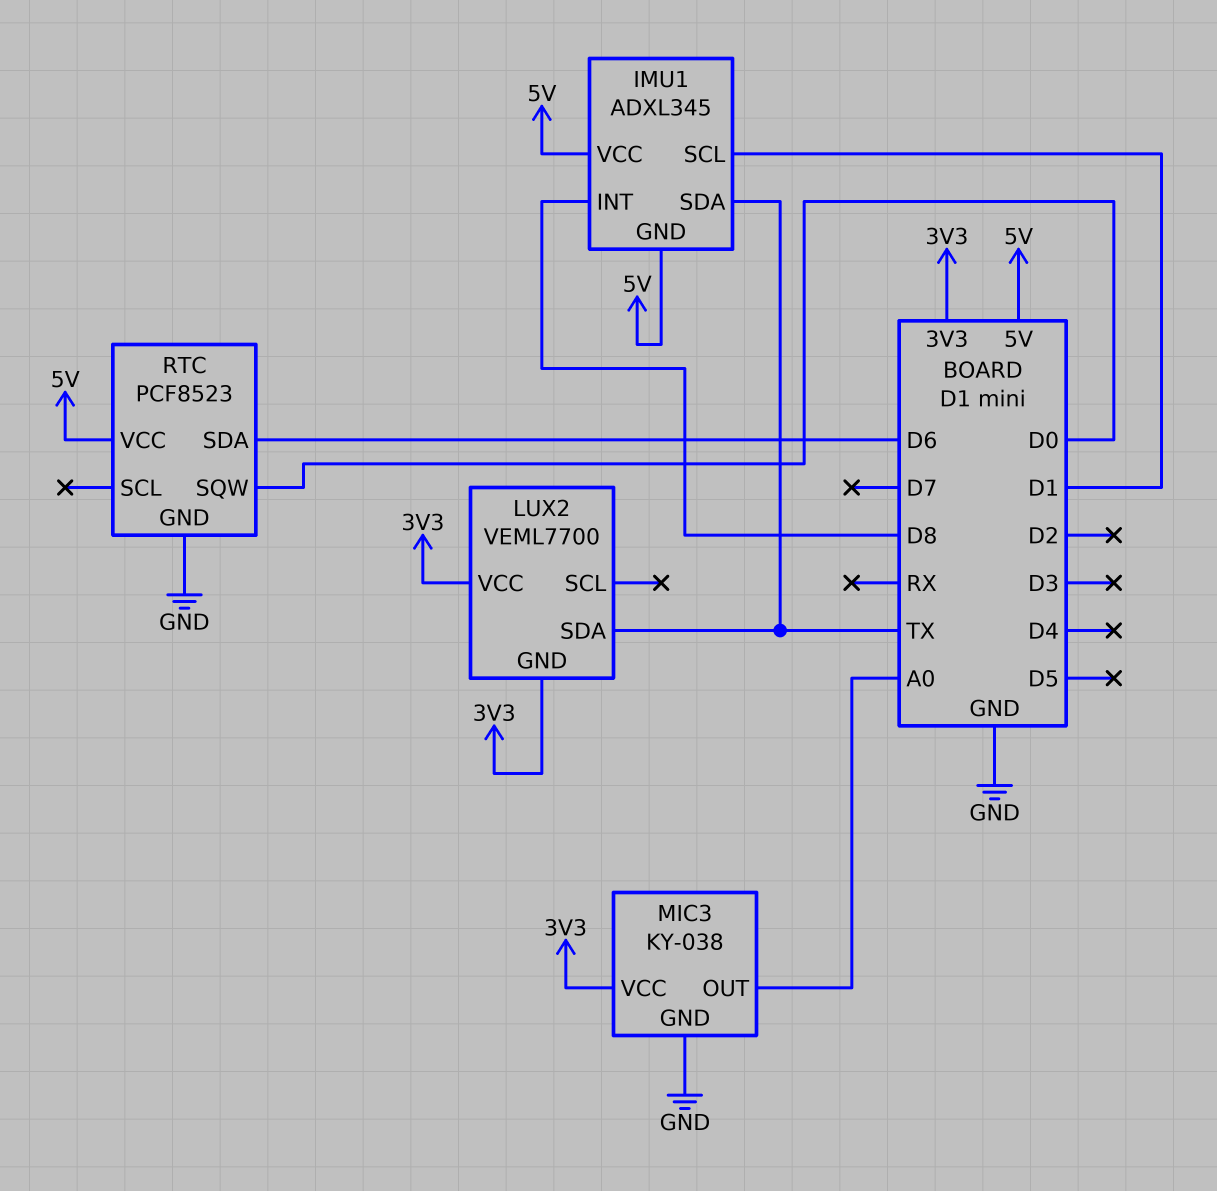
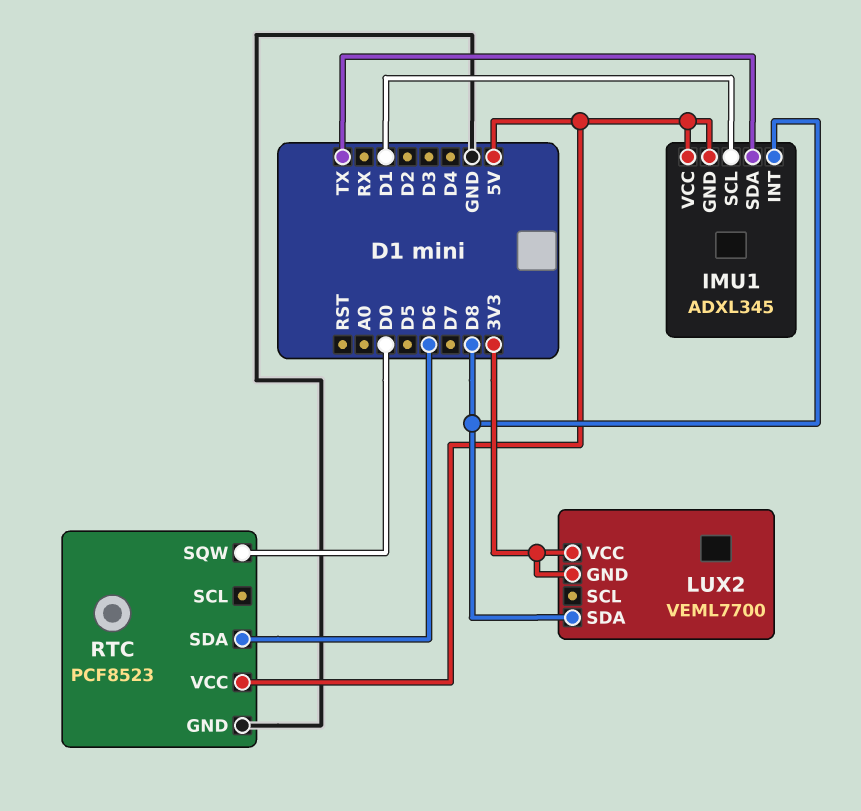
LUX2 pin SDA: TX -> D8
MIC3: KY-038 -> none
MIC3 pin GND: GND -> none
MIC3 pin OUT: A0 -> none
MIC3 pin VCC: 3V3 -> none

